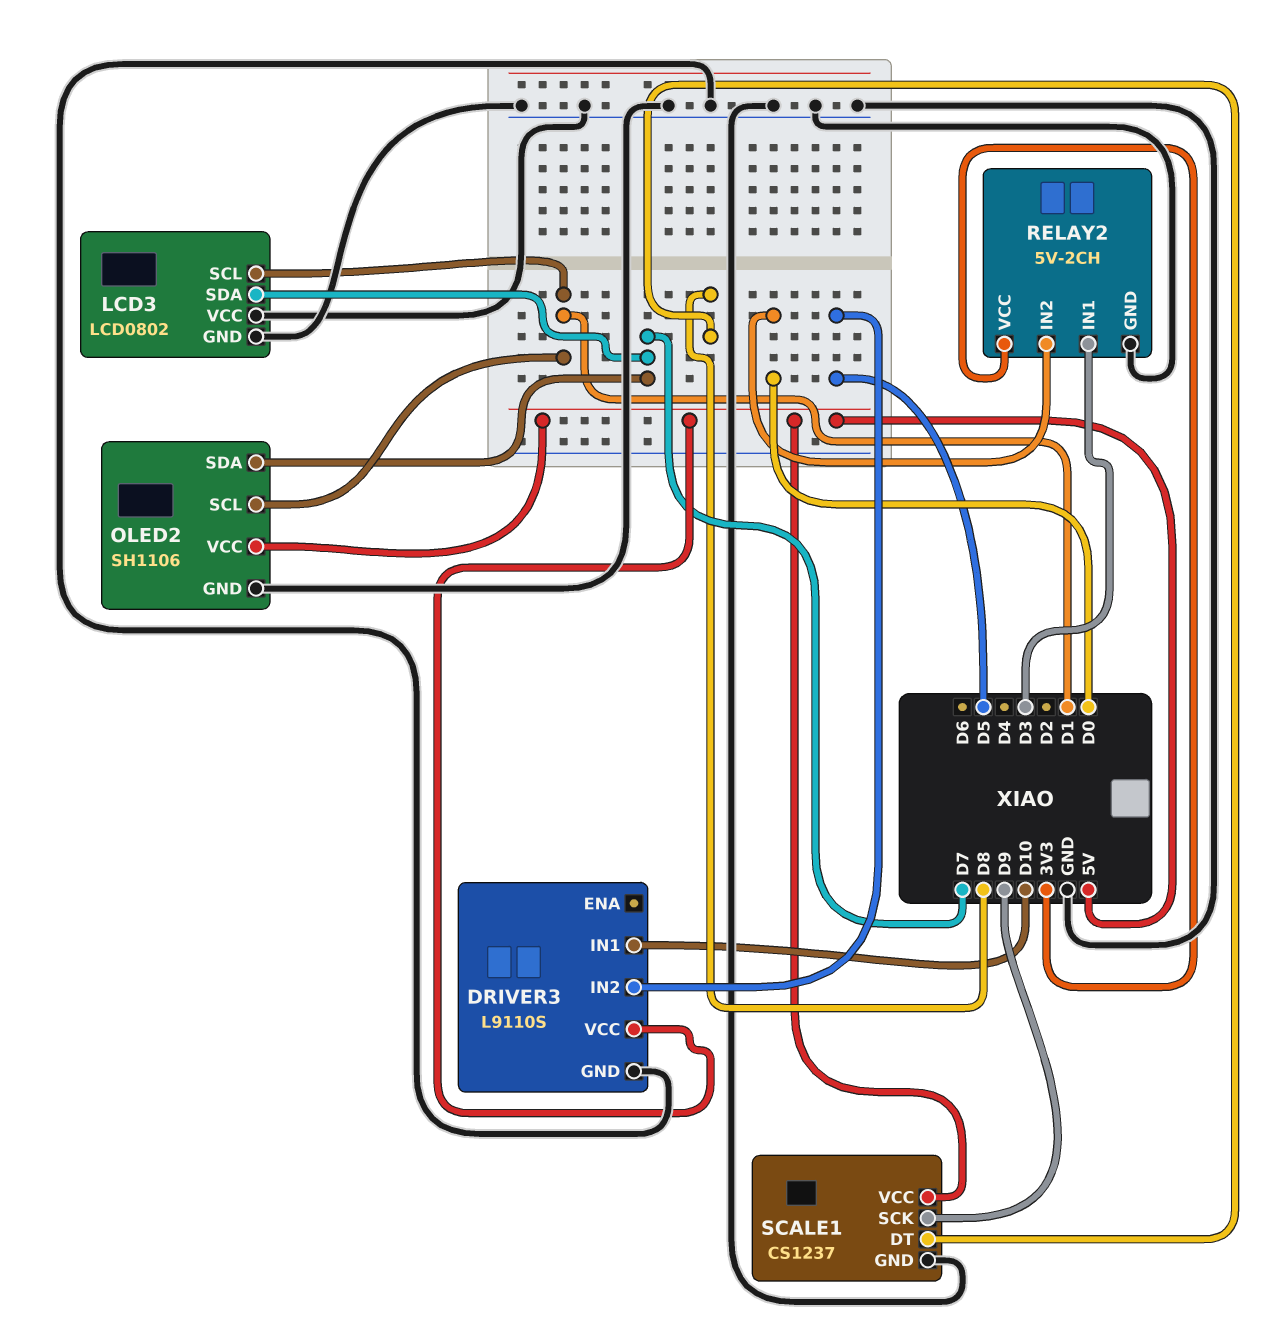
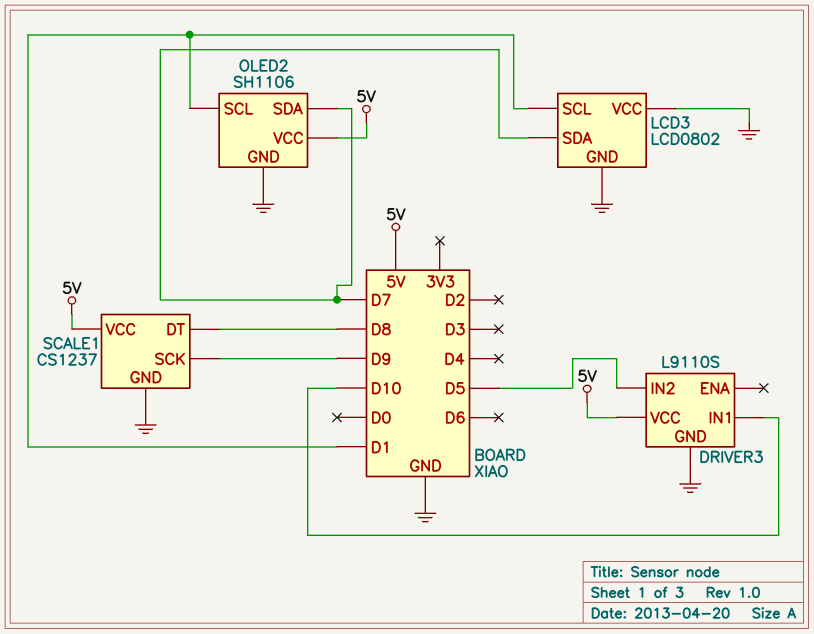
RELAY2: 5V-2CH -> none
RELAY2 pin GND: GND -> none
RELAY2 pin IN1: D3 -> none
RELAY2 pin IN2: D0 -> none
RELAY2 pin VCC: 3V3 -> none

